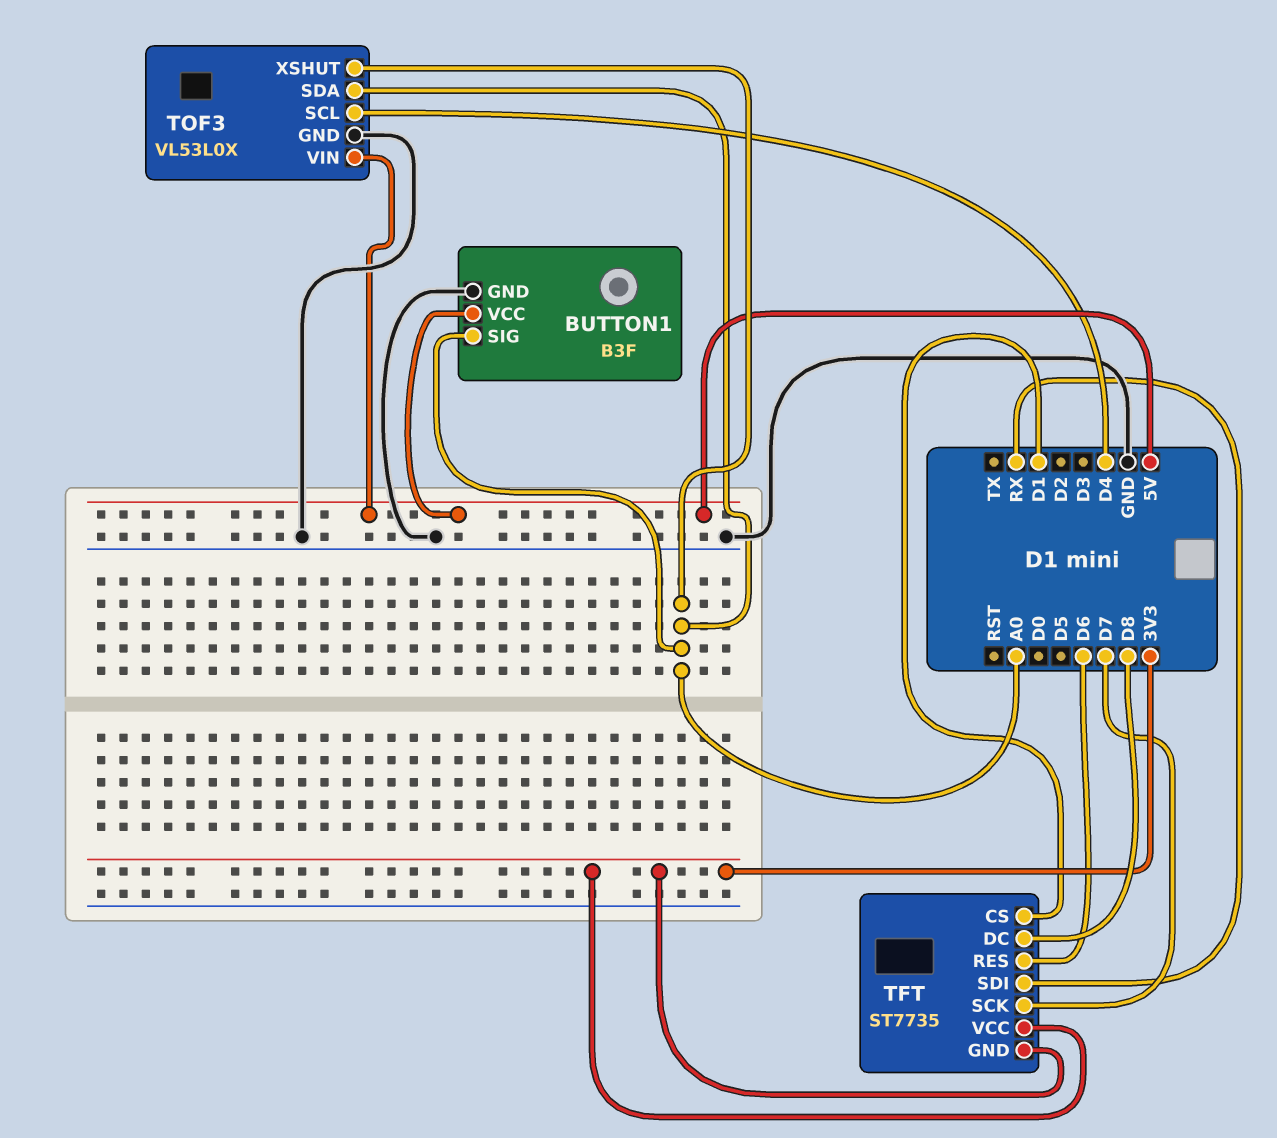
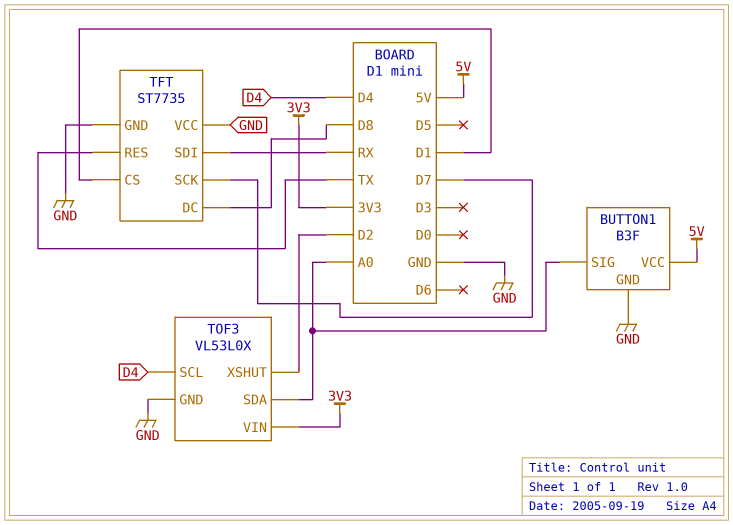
TFT pin GND: 3V3 -> GND
TFT pin RES: D6 -> TX
TFT pin VCC: 3V3 -> GND
TOF3 pin VIN: 5V -> 3V3
TOF3 pin XSHUT: A0 -> D2

